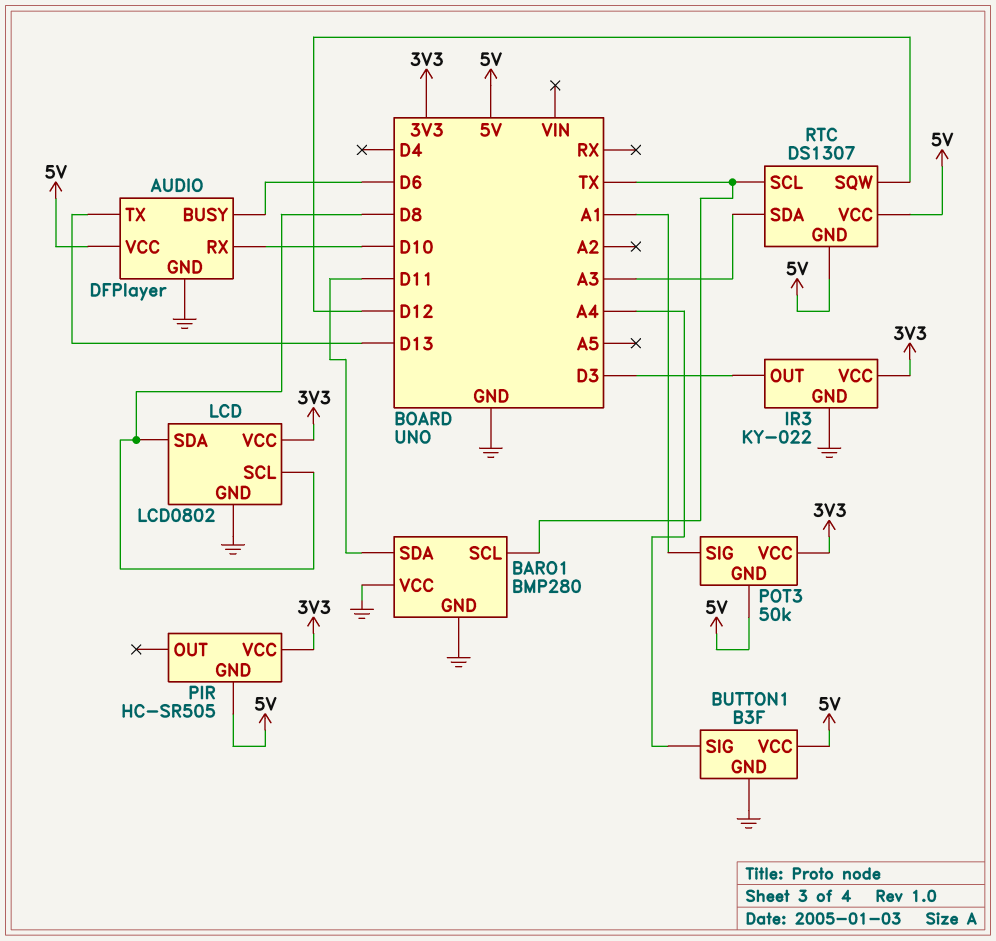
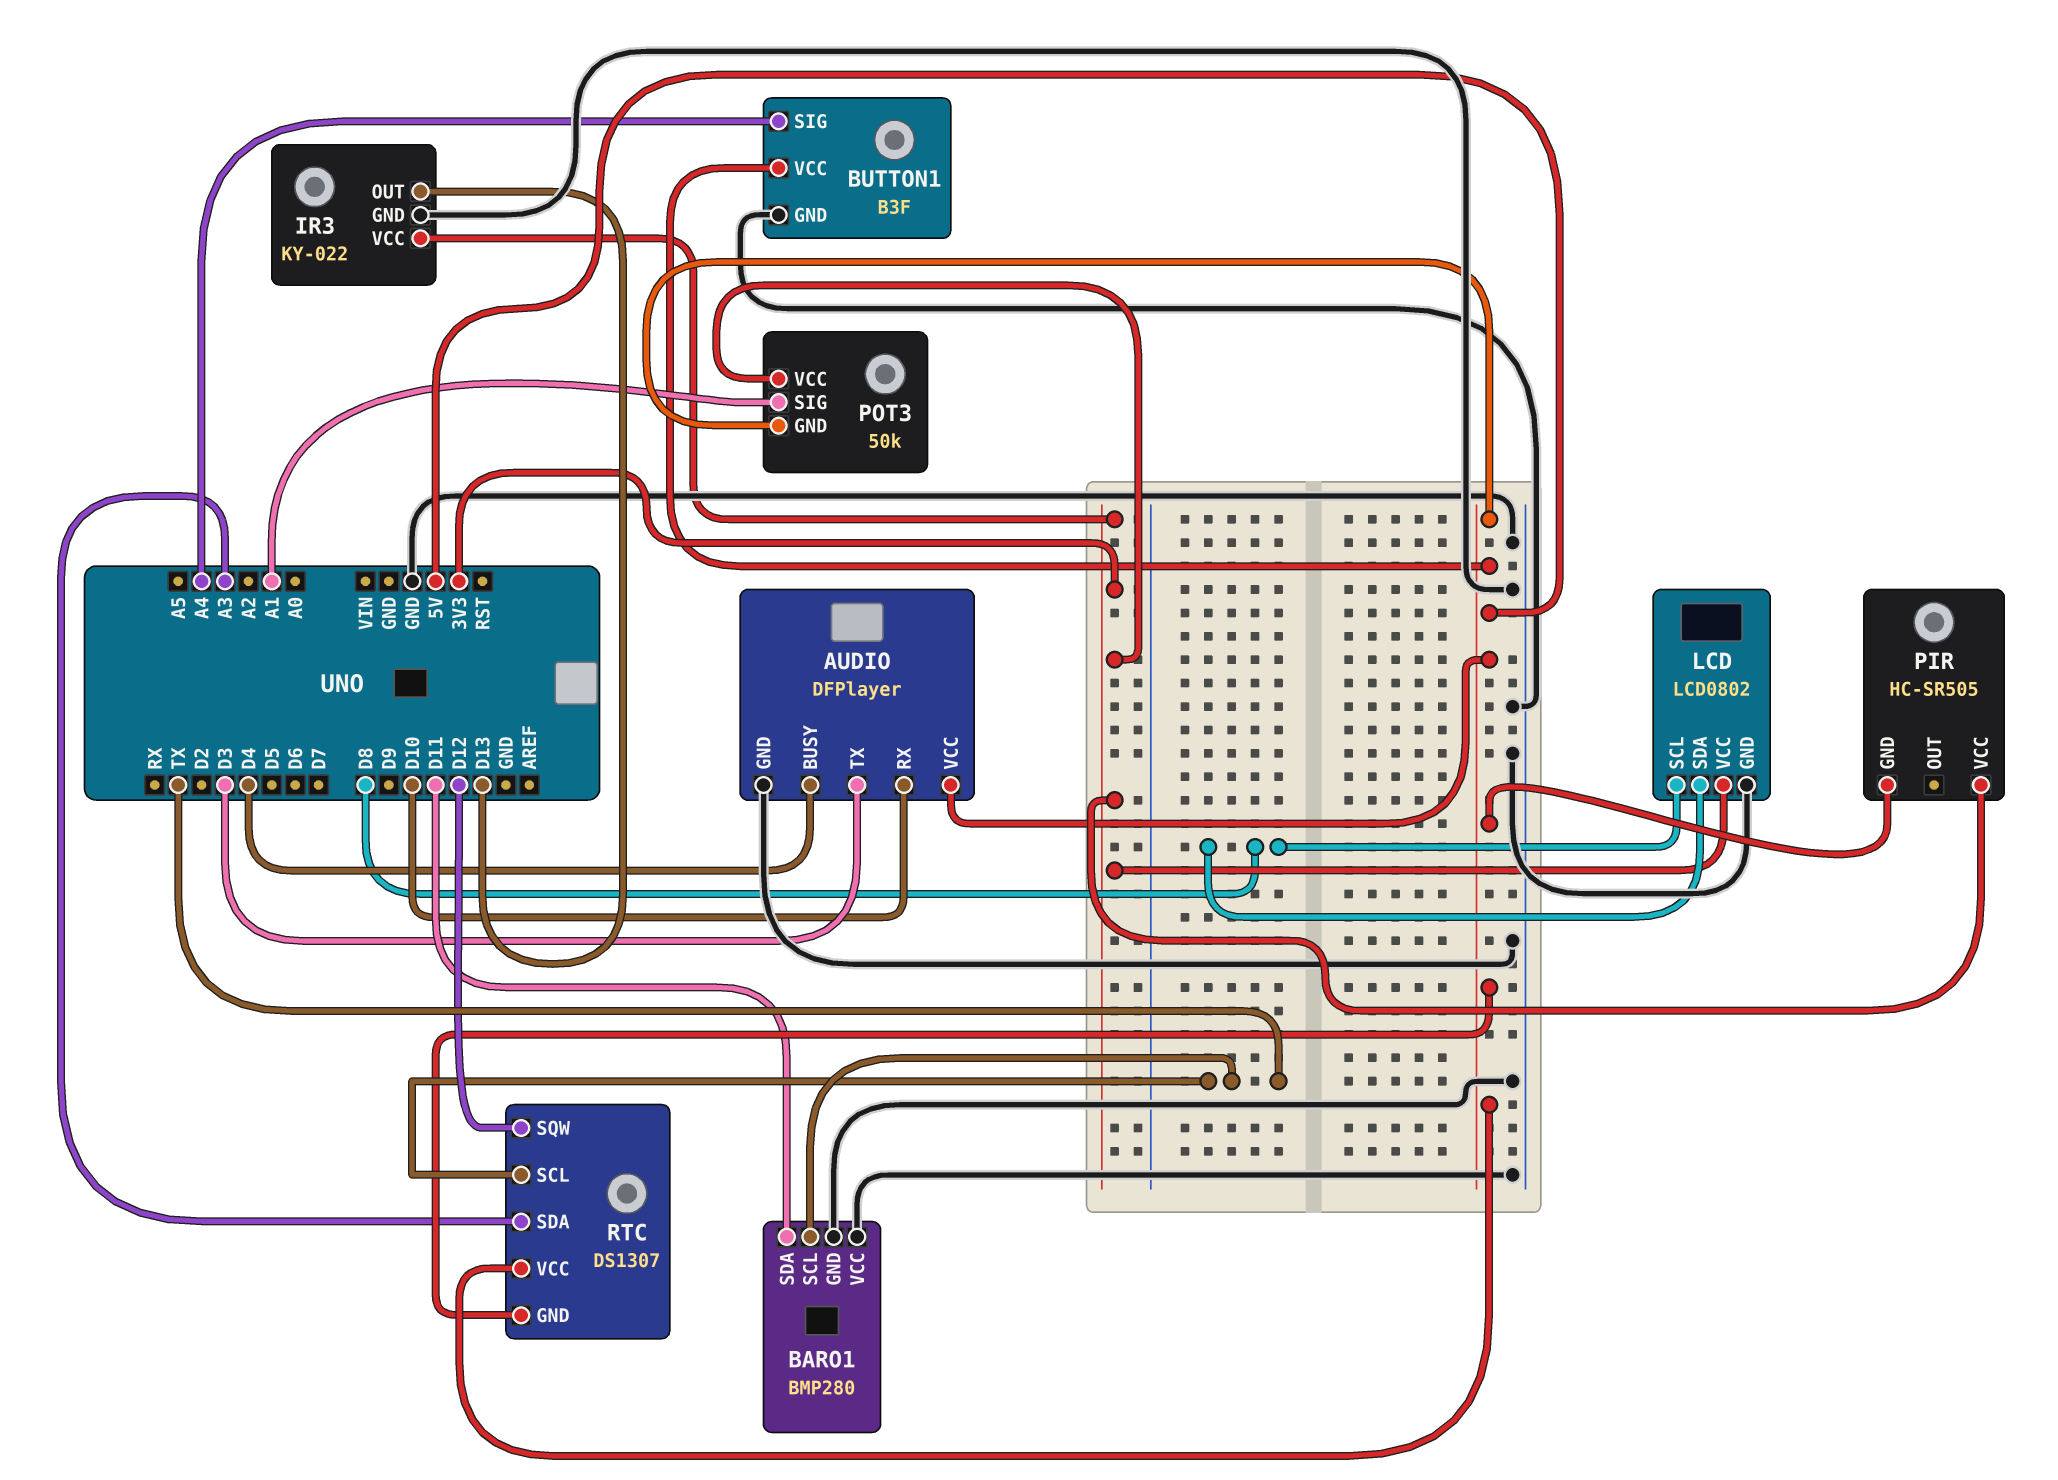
AUDIO pin BUSY: D6 -> D4
AUDIO pin TX: D13 -> D3
IR3 pin OUT: D3 -> D13

